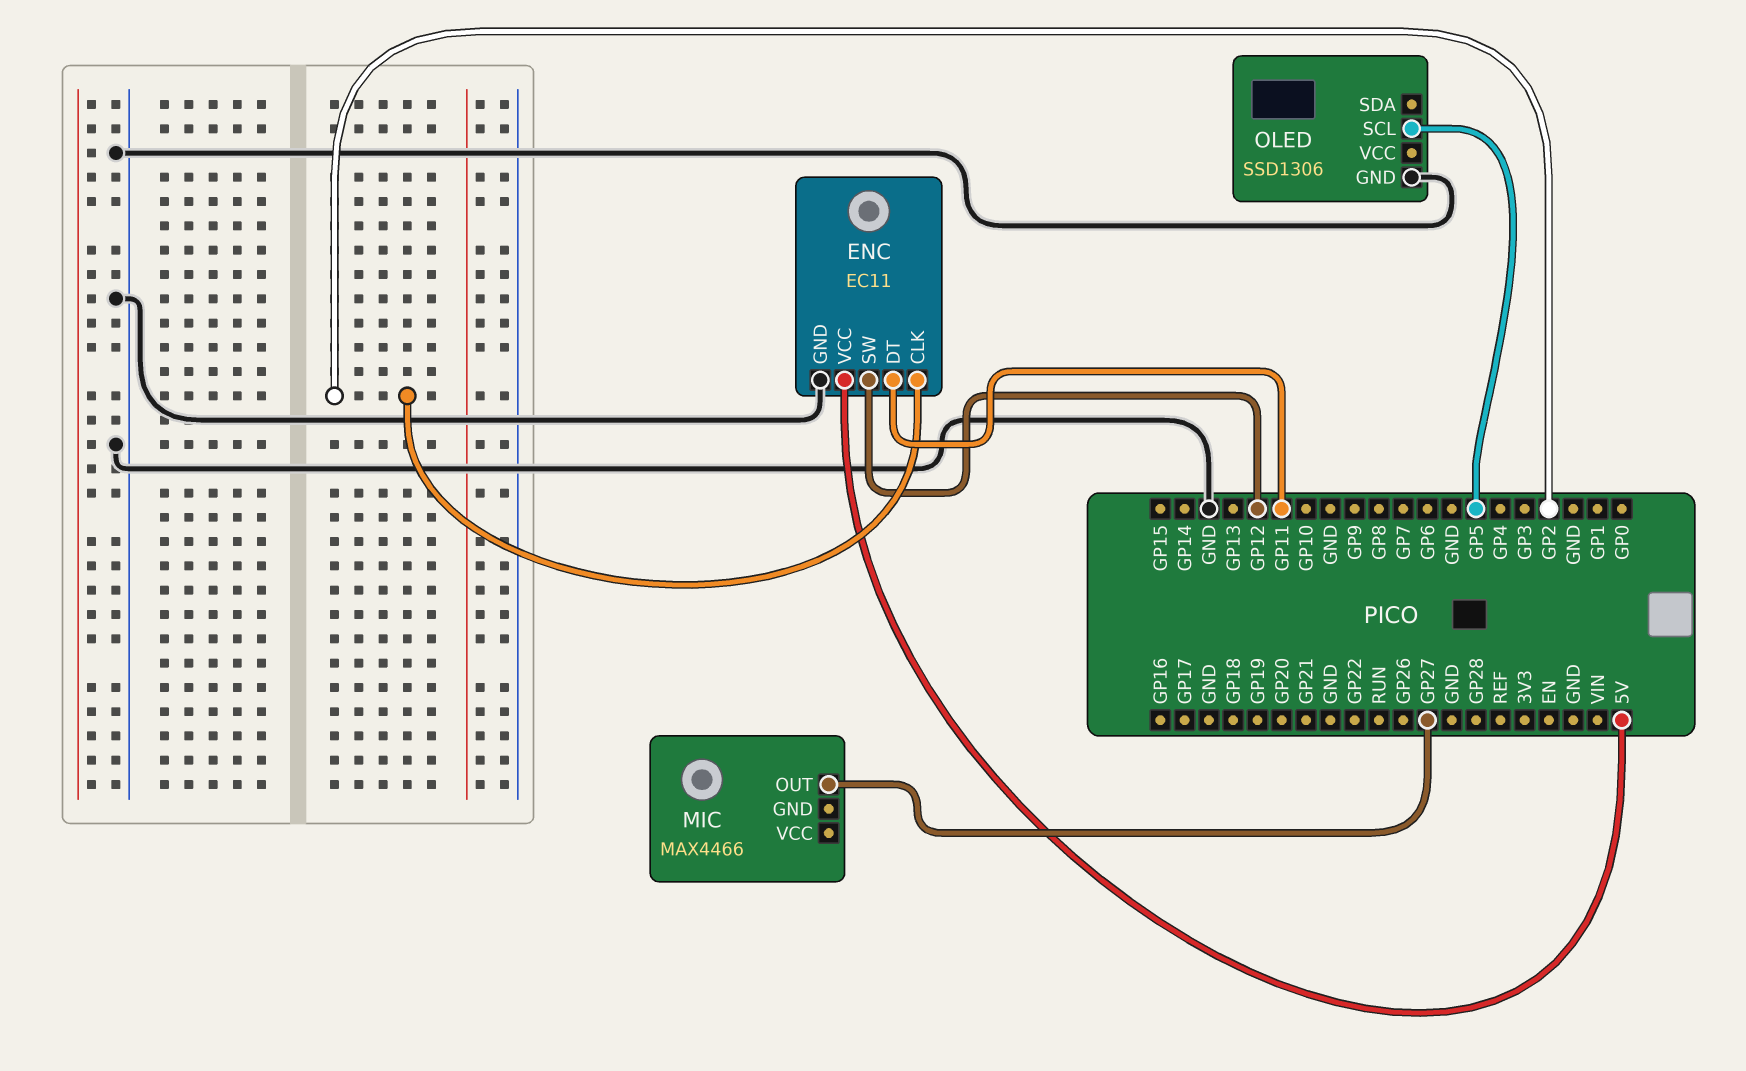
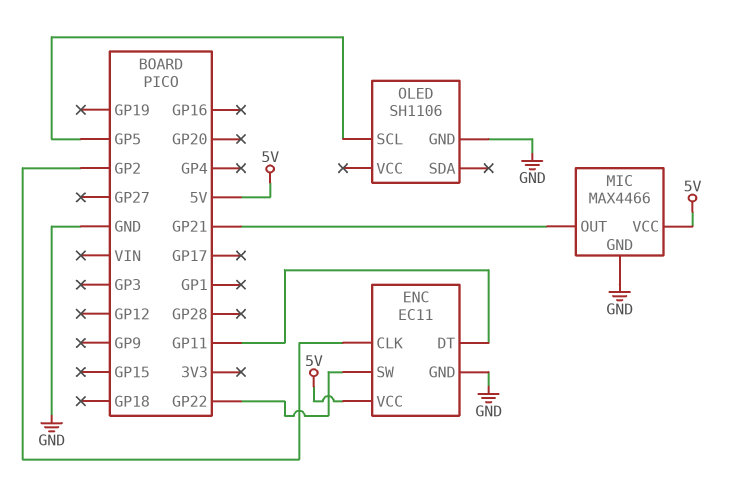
ENC pin SW: GP12 -> GP22
MIC pin GND: none -> GND
MIC pin OUT: GP27 -> GP21
MIC pin VCC: none -> 5V
OLED: SSD1306 -> SH1106

